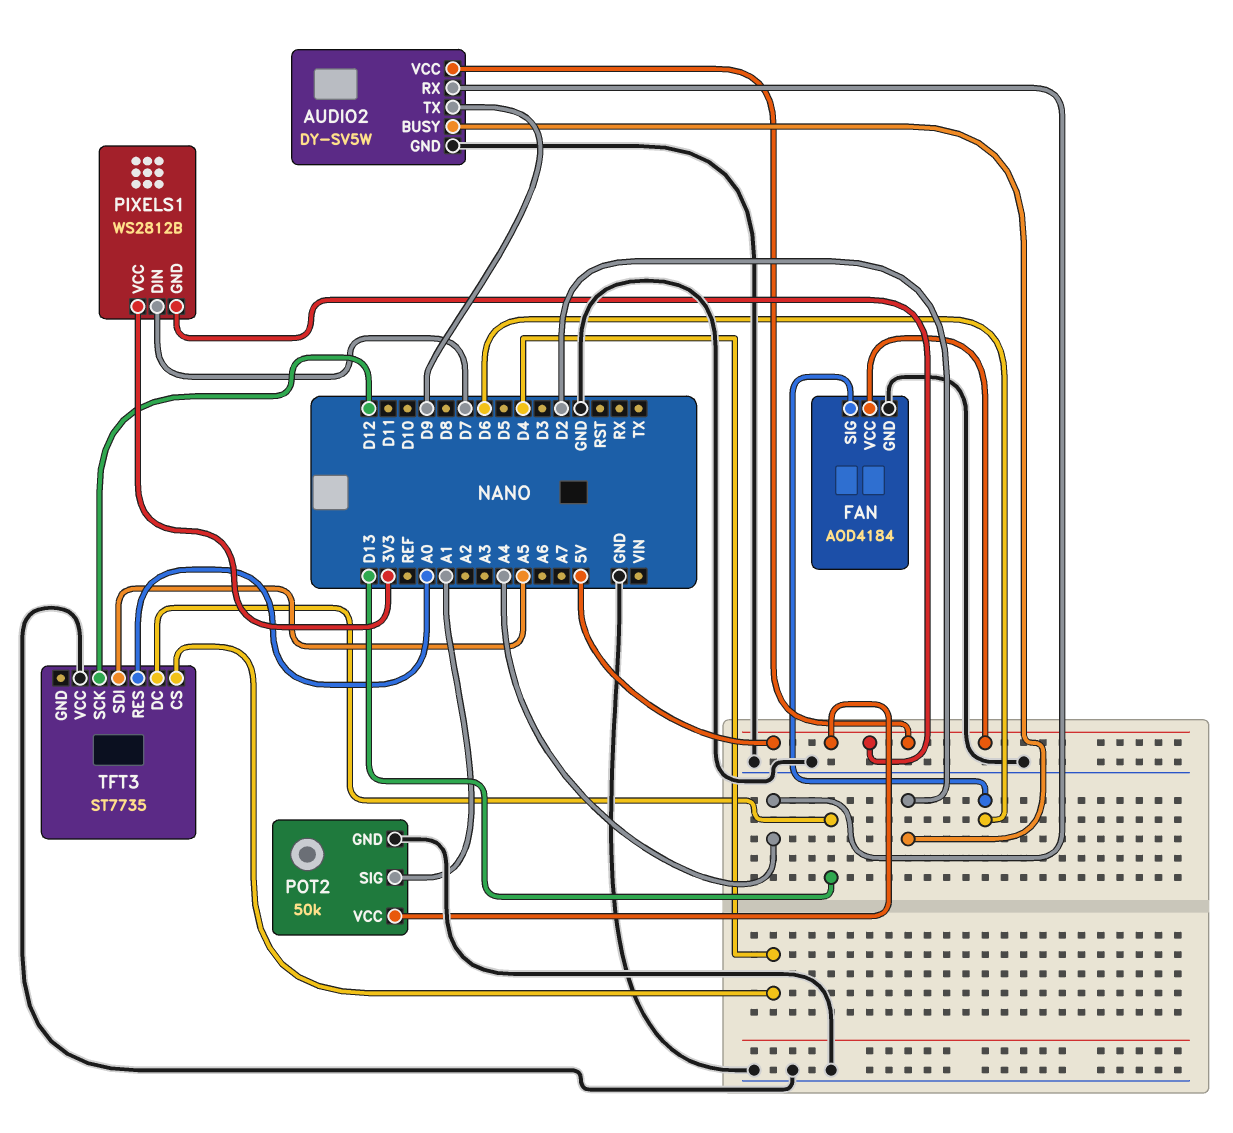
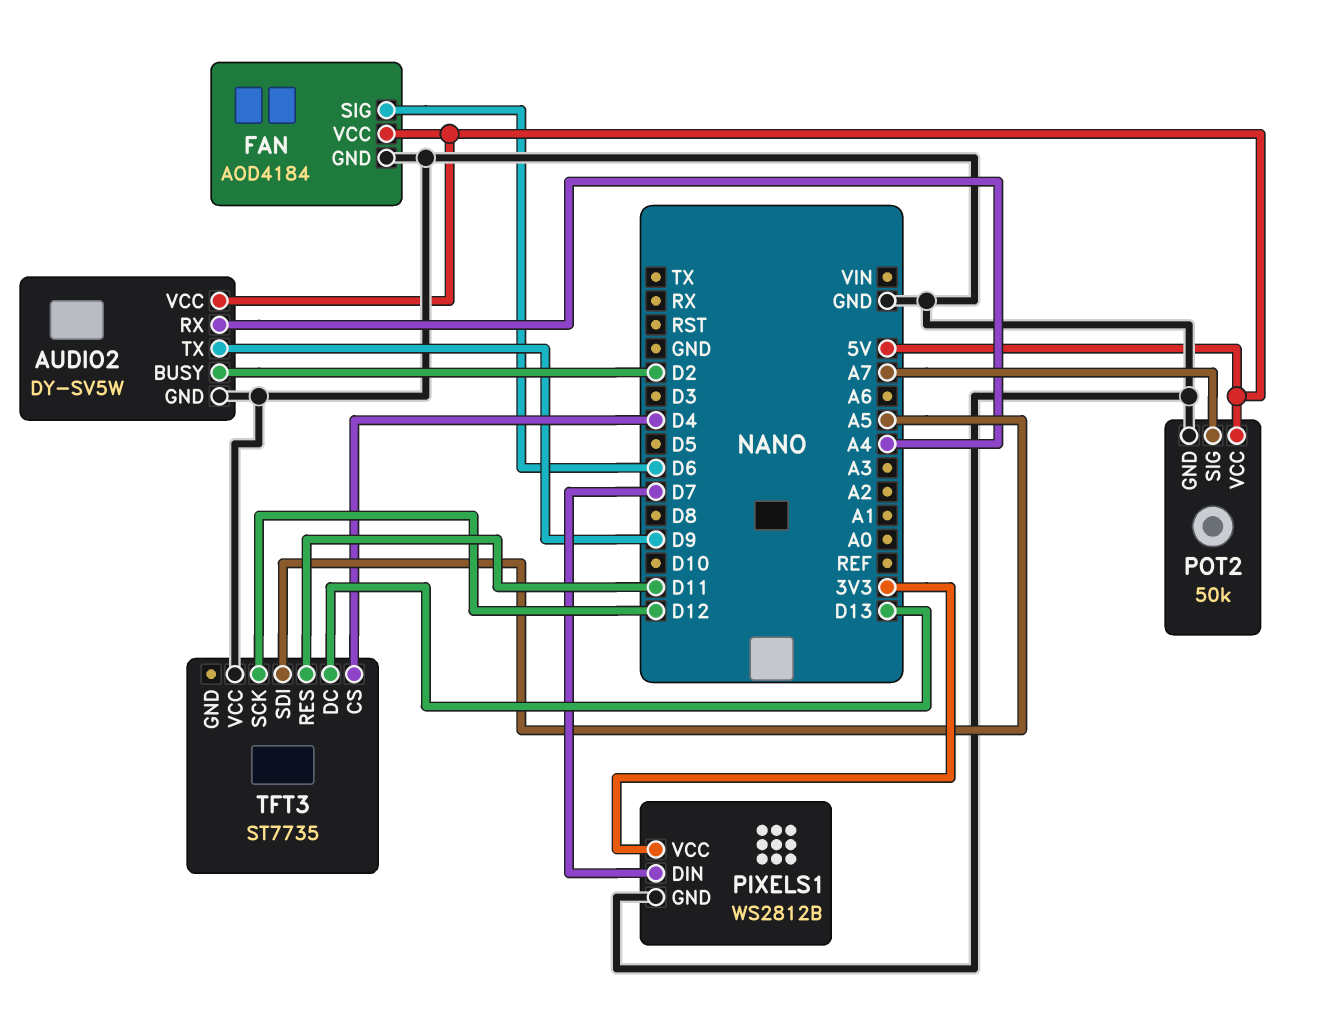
PIXELS1 pin GND: 5V -> GND
POT2 pin SIG: A1 -> A7
TFT3 pin RES: A0 -> D11

